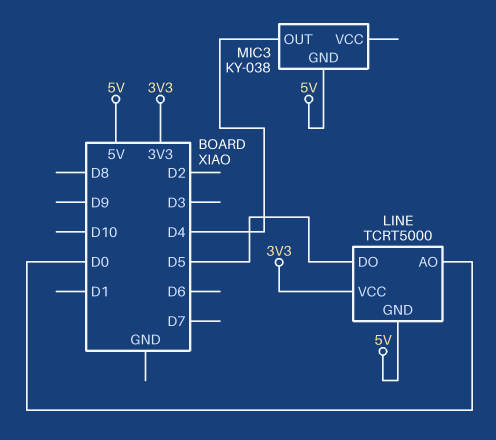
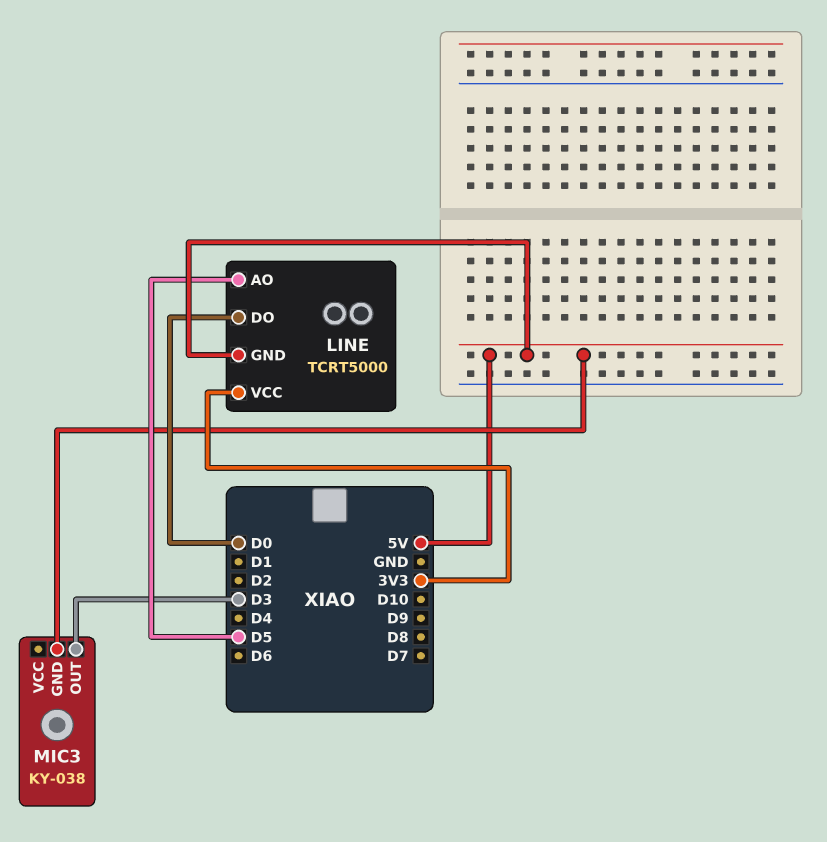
LINE pin AO: D0 -> D5
LINE pin DO: D5 -> D0
MIC3 pin OUT: D4 -> D3

